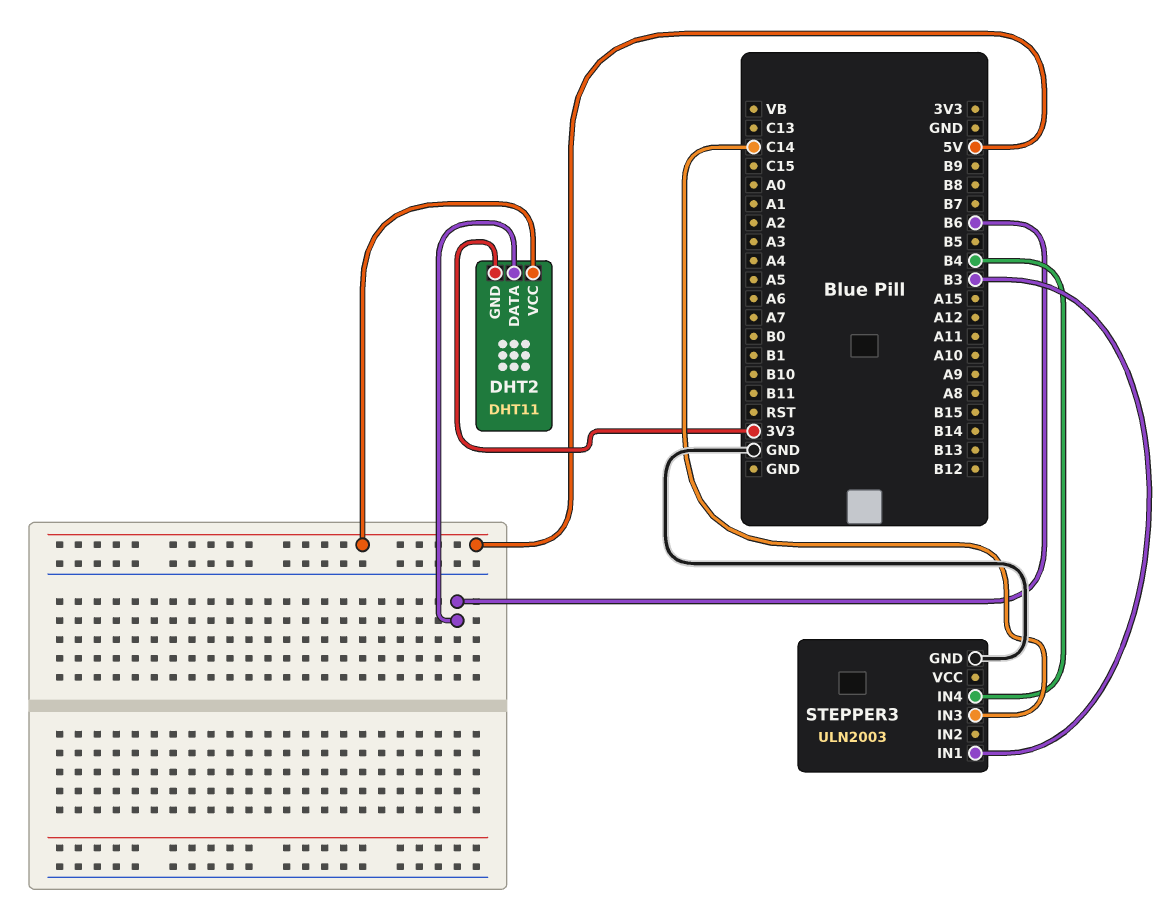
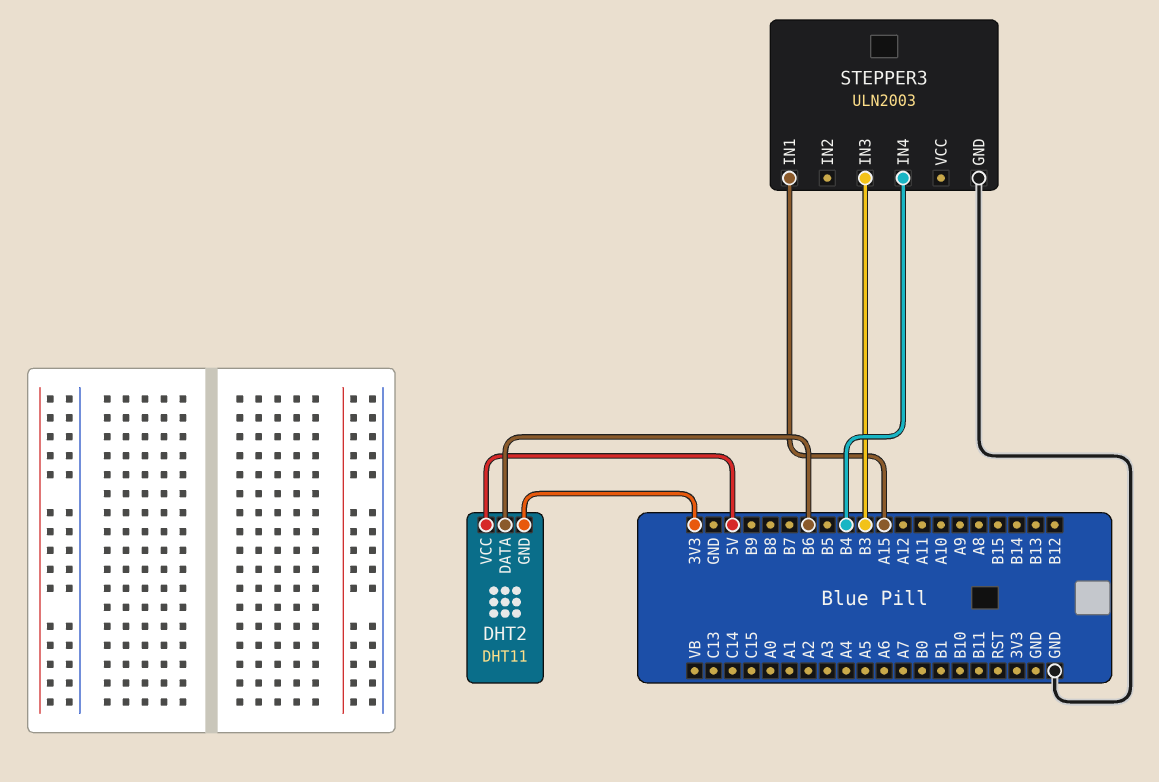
STEPPER3 pin IN1: B3 -> A15
STEPPER3 pin IN3: C14 -> B3

